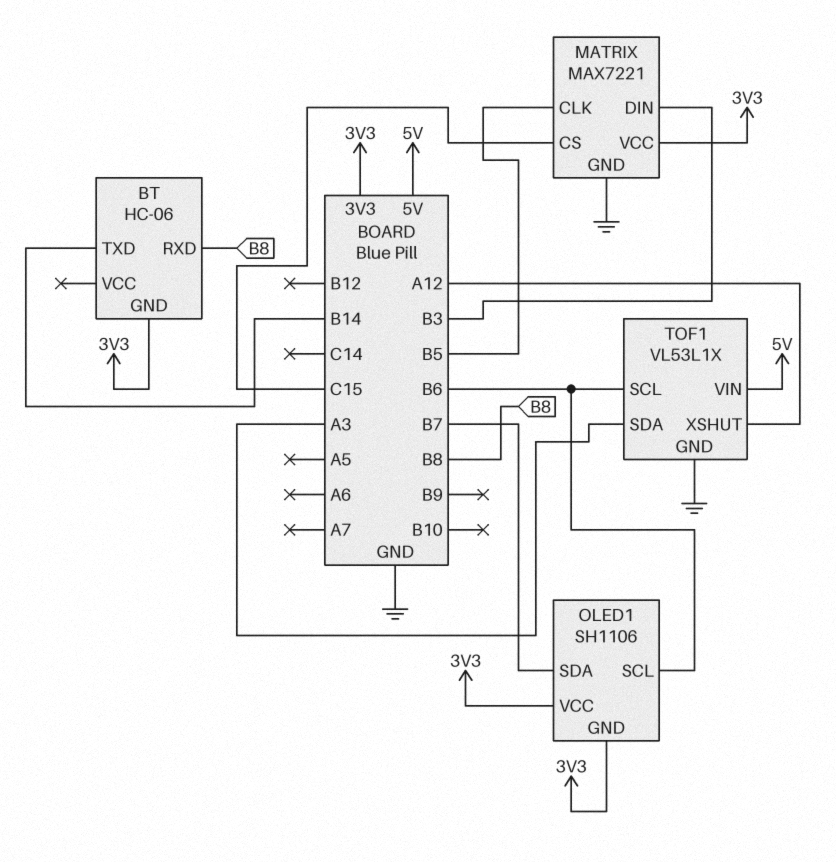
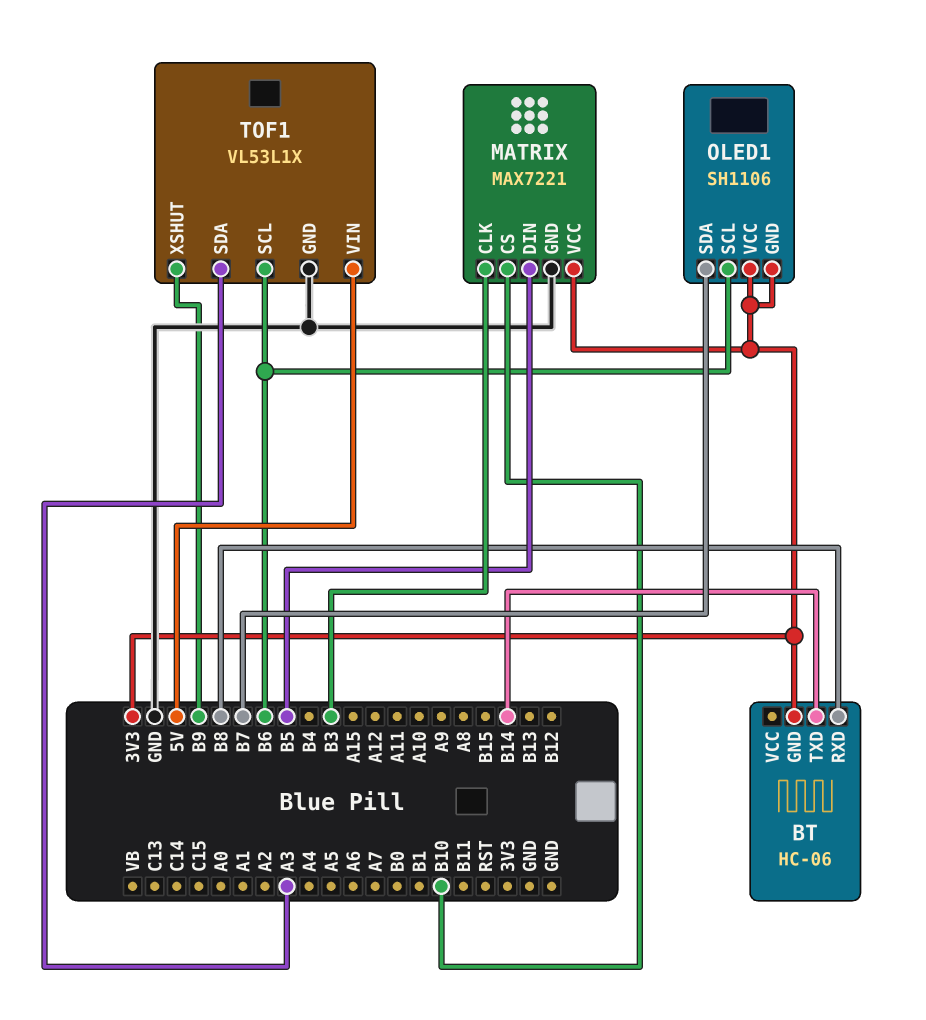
MATRIX pin CLK: B5 -> B3
MATRIX pin CS: C15 -> B10
MATRIX pin DIN: B3 -> B5
TOF1 pin XSHUT: A12 -> B9

